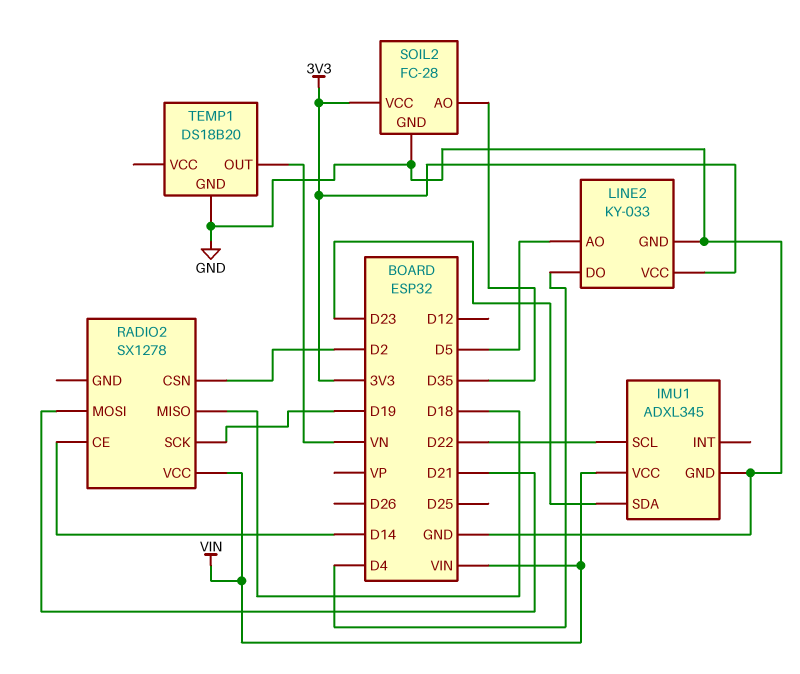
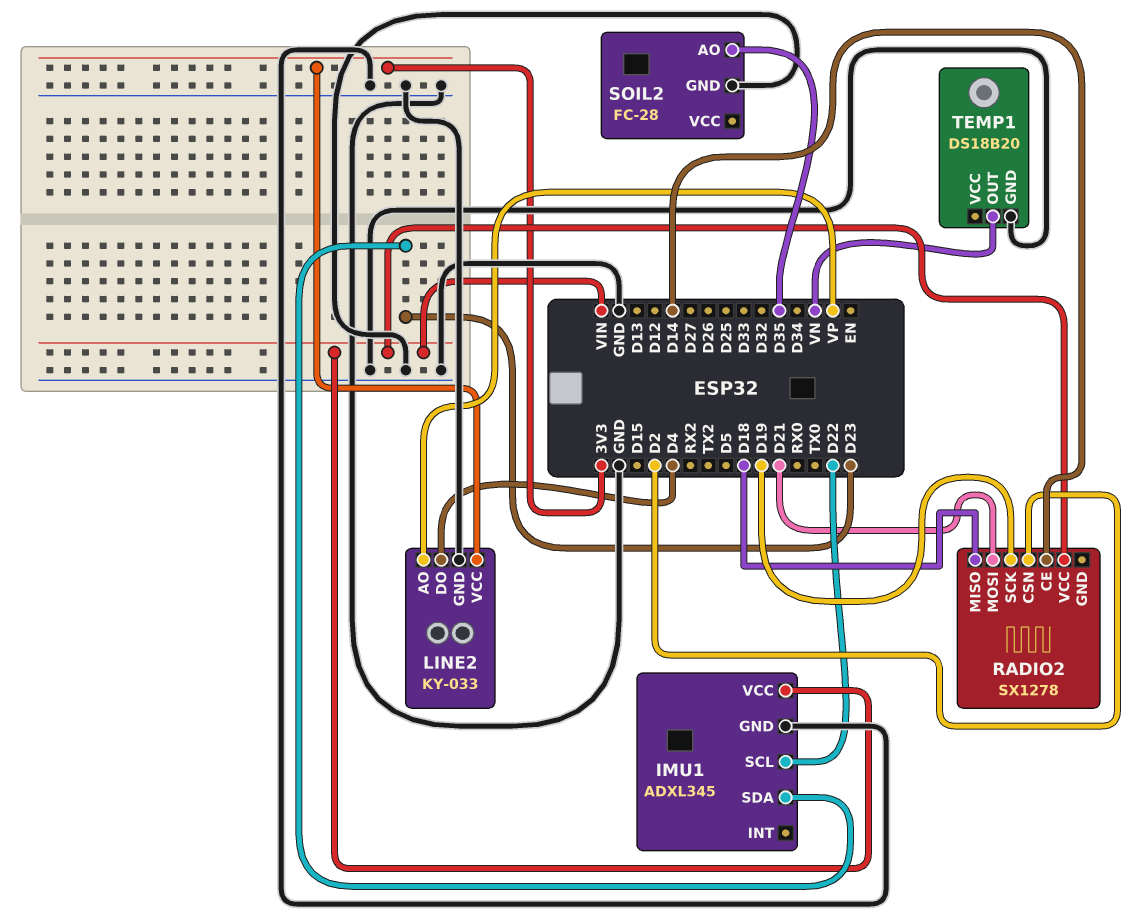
LINE2 pin AO: D5 -> VP
SOIL2 pin VCC: 3V3 -> none

